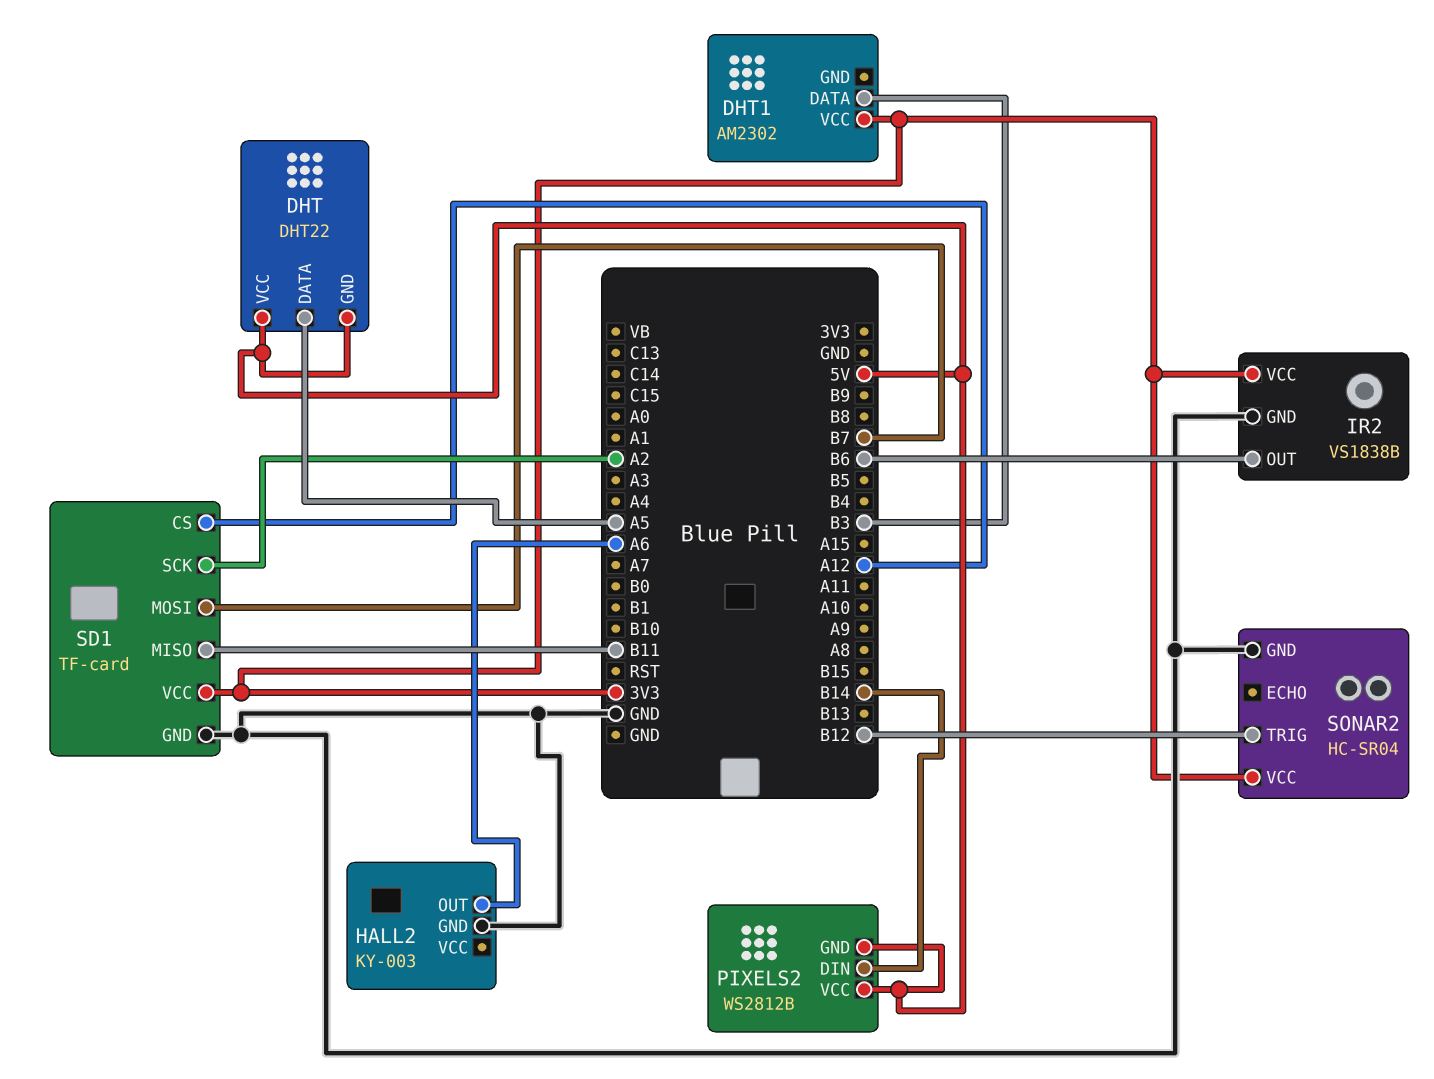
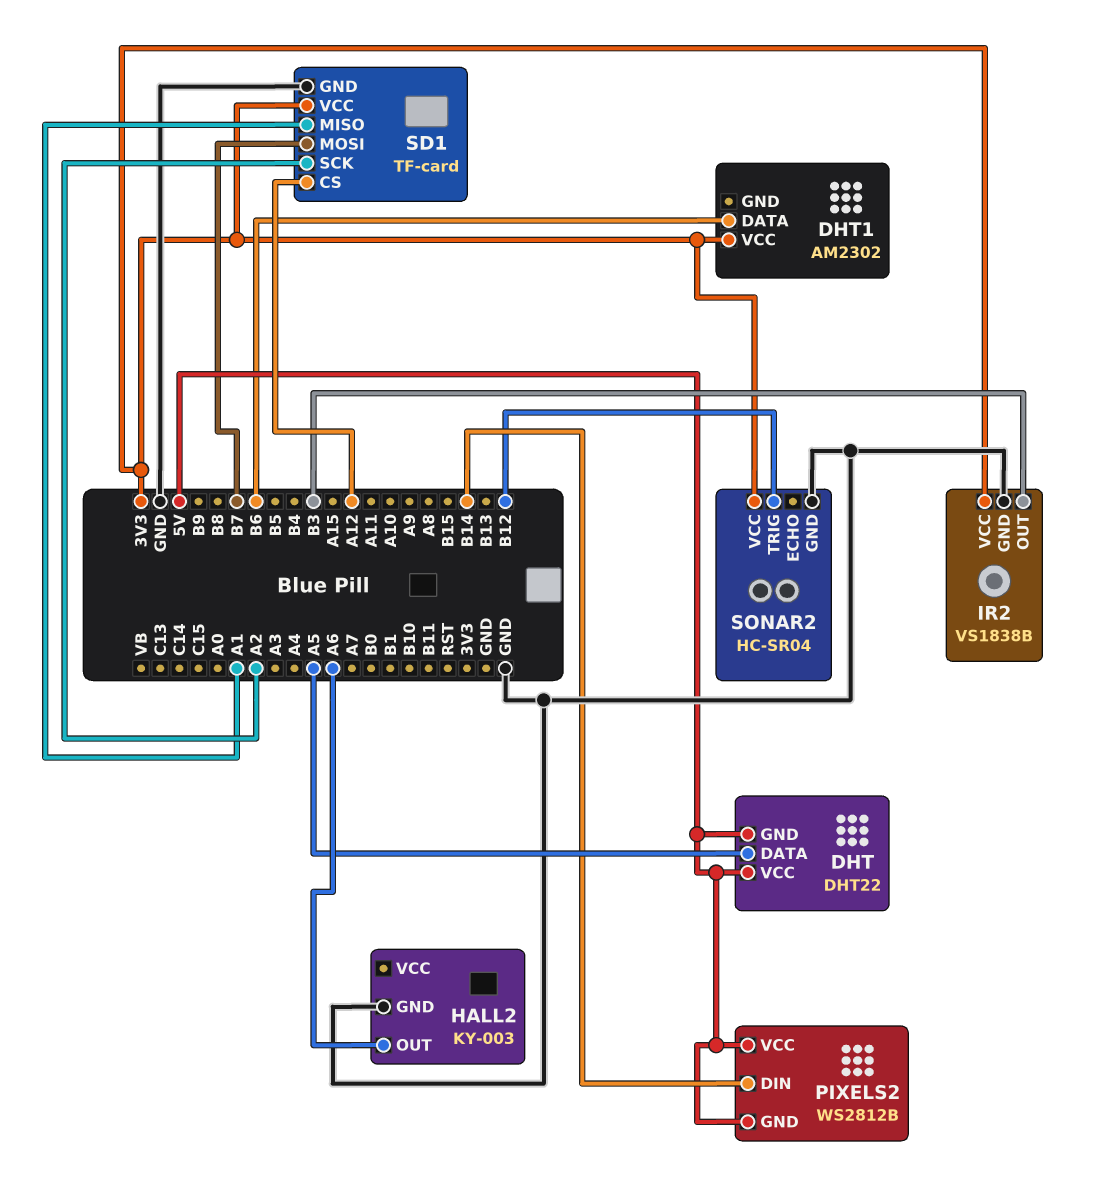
DHT1 pin DATA: B3 -> B6
IR2 pin OUT: B6 -> B3
SD1 pin MISO: B11 -> A1

